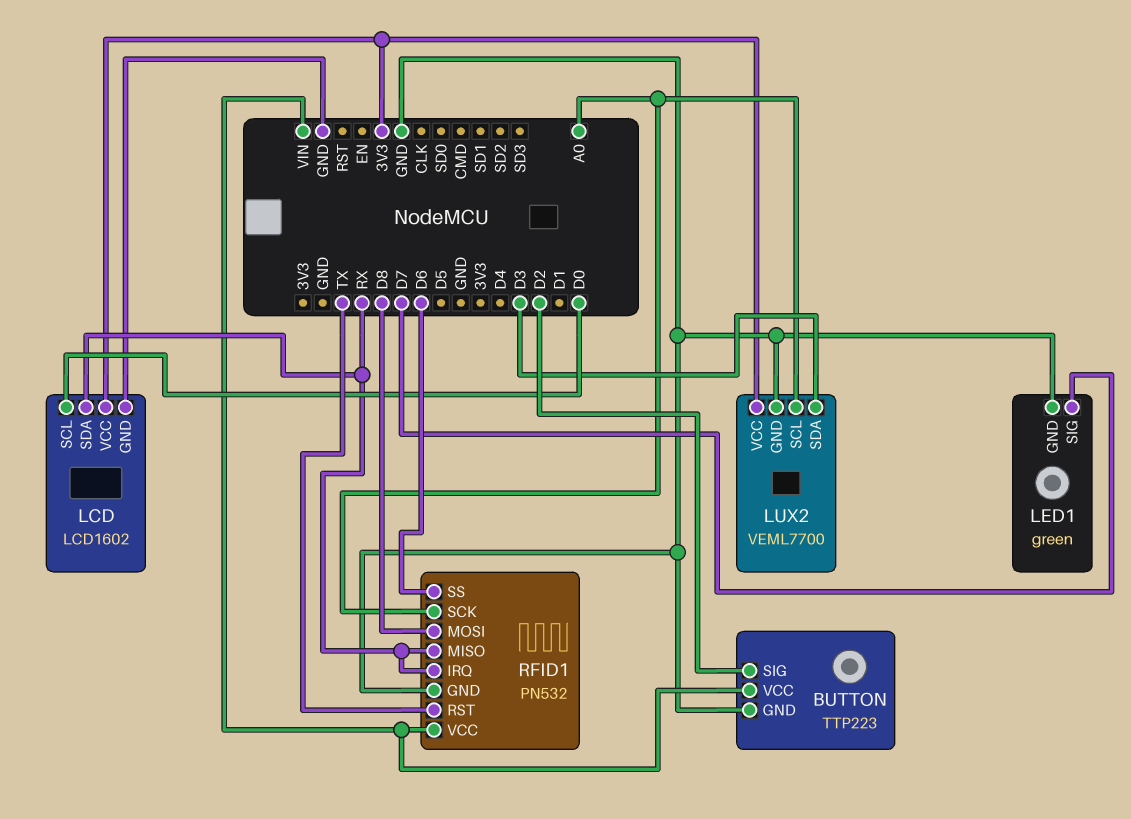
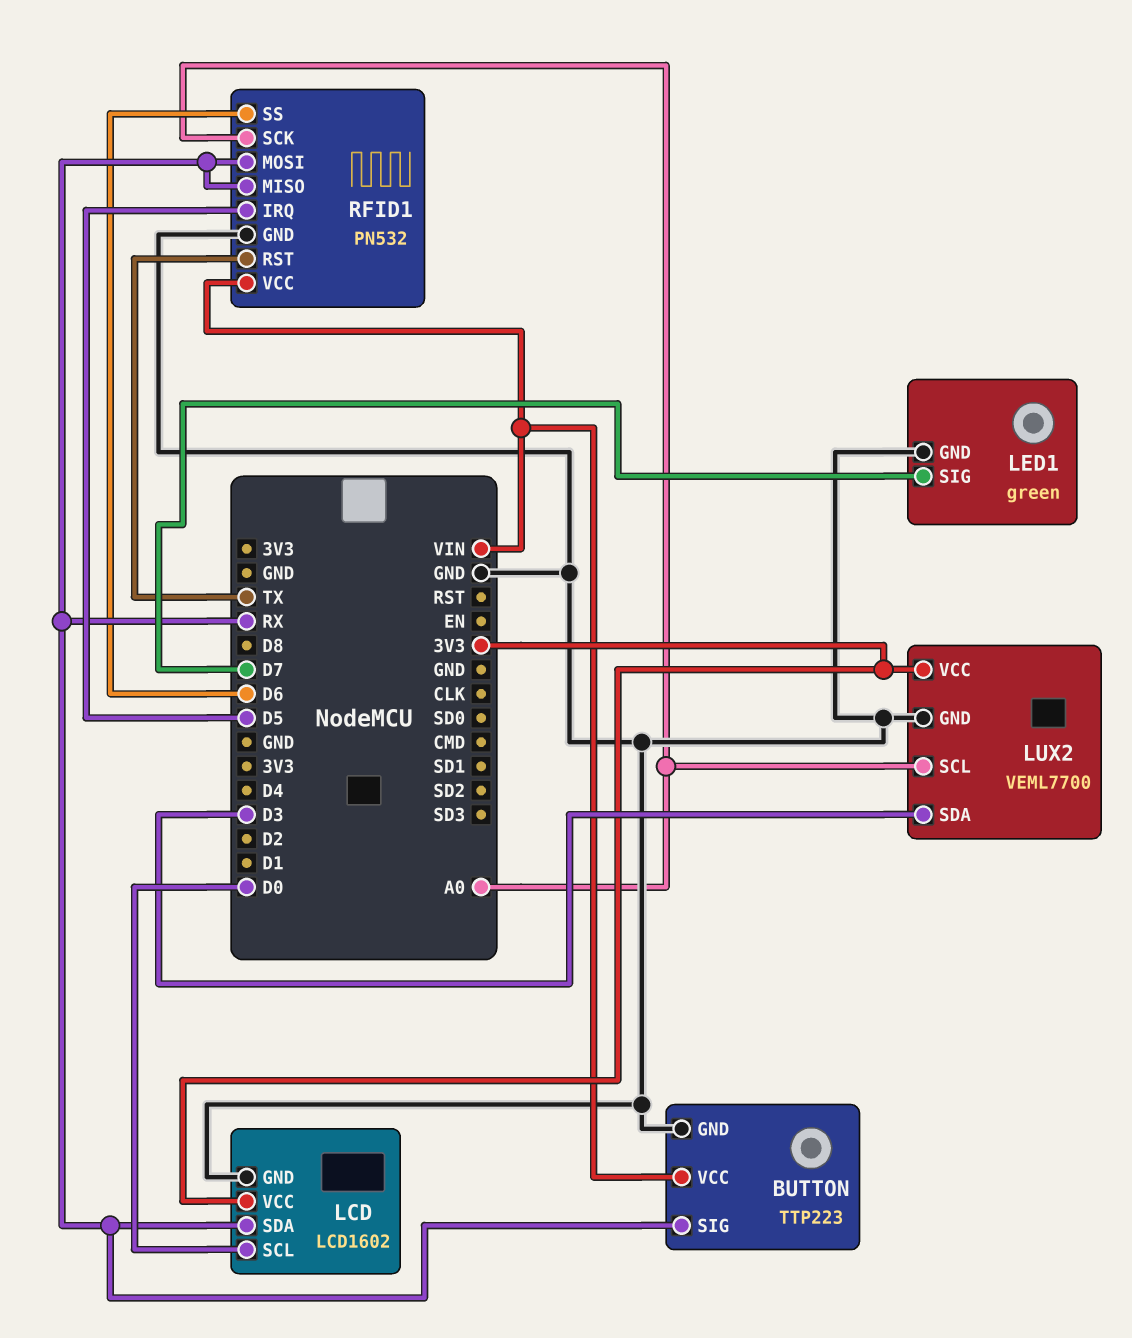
BUTTON pin SIG: D2 -> RX
RFID1 pin IRQ: RX -> D5
RFID1 pin MOSI: D8 -> RX

